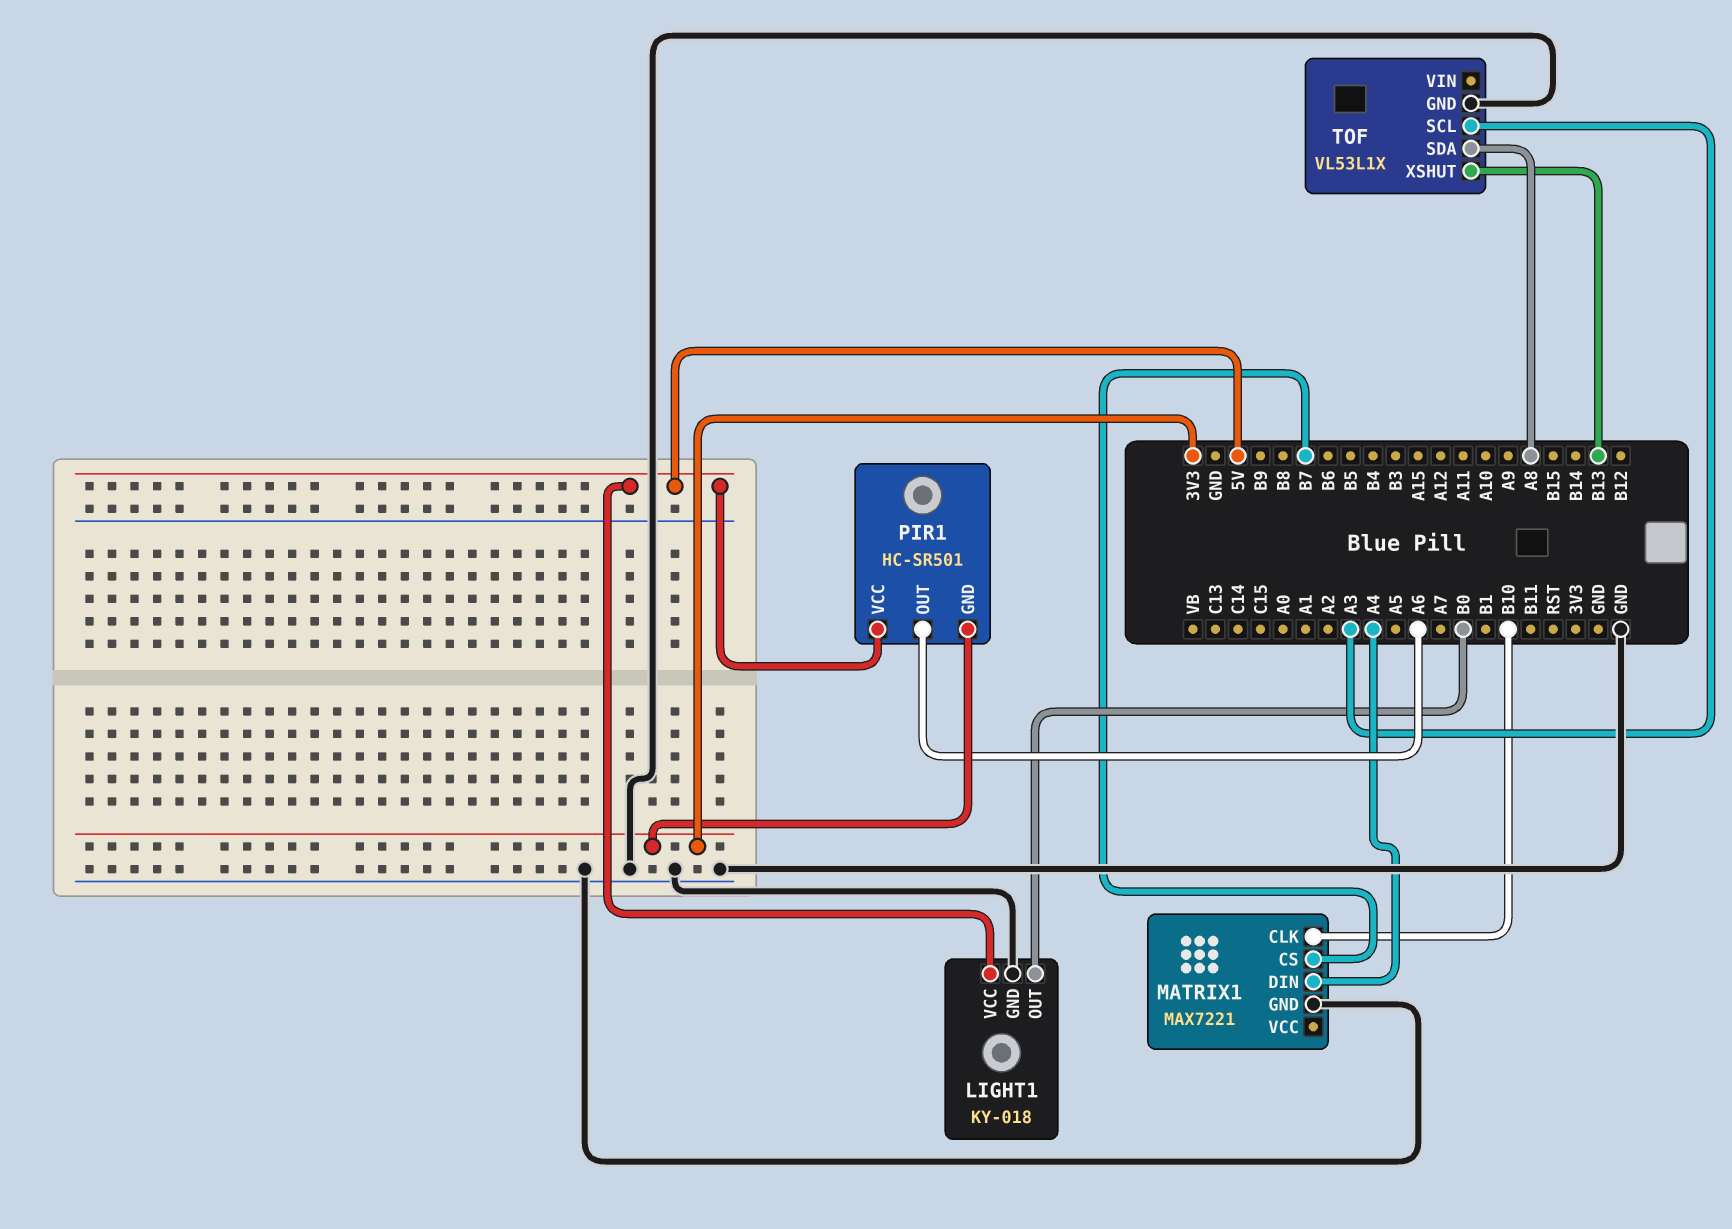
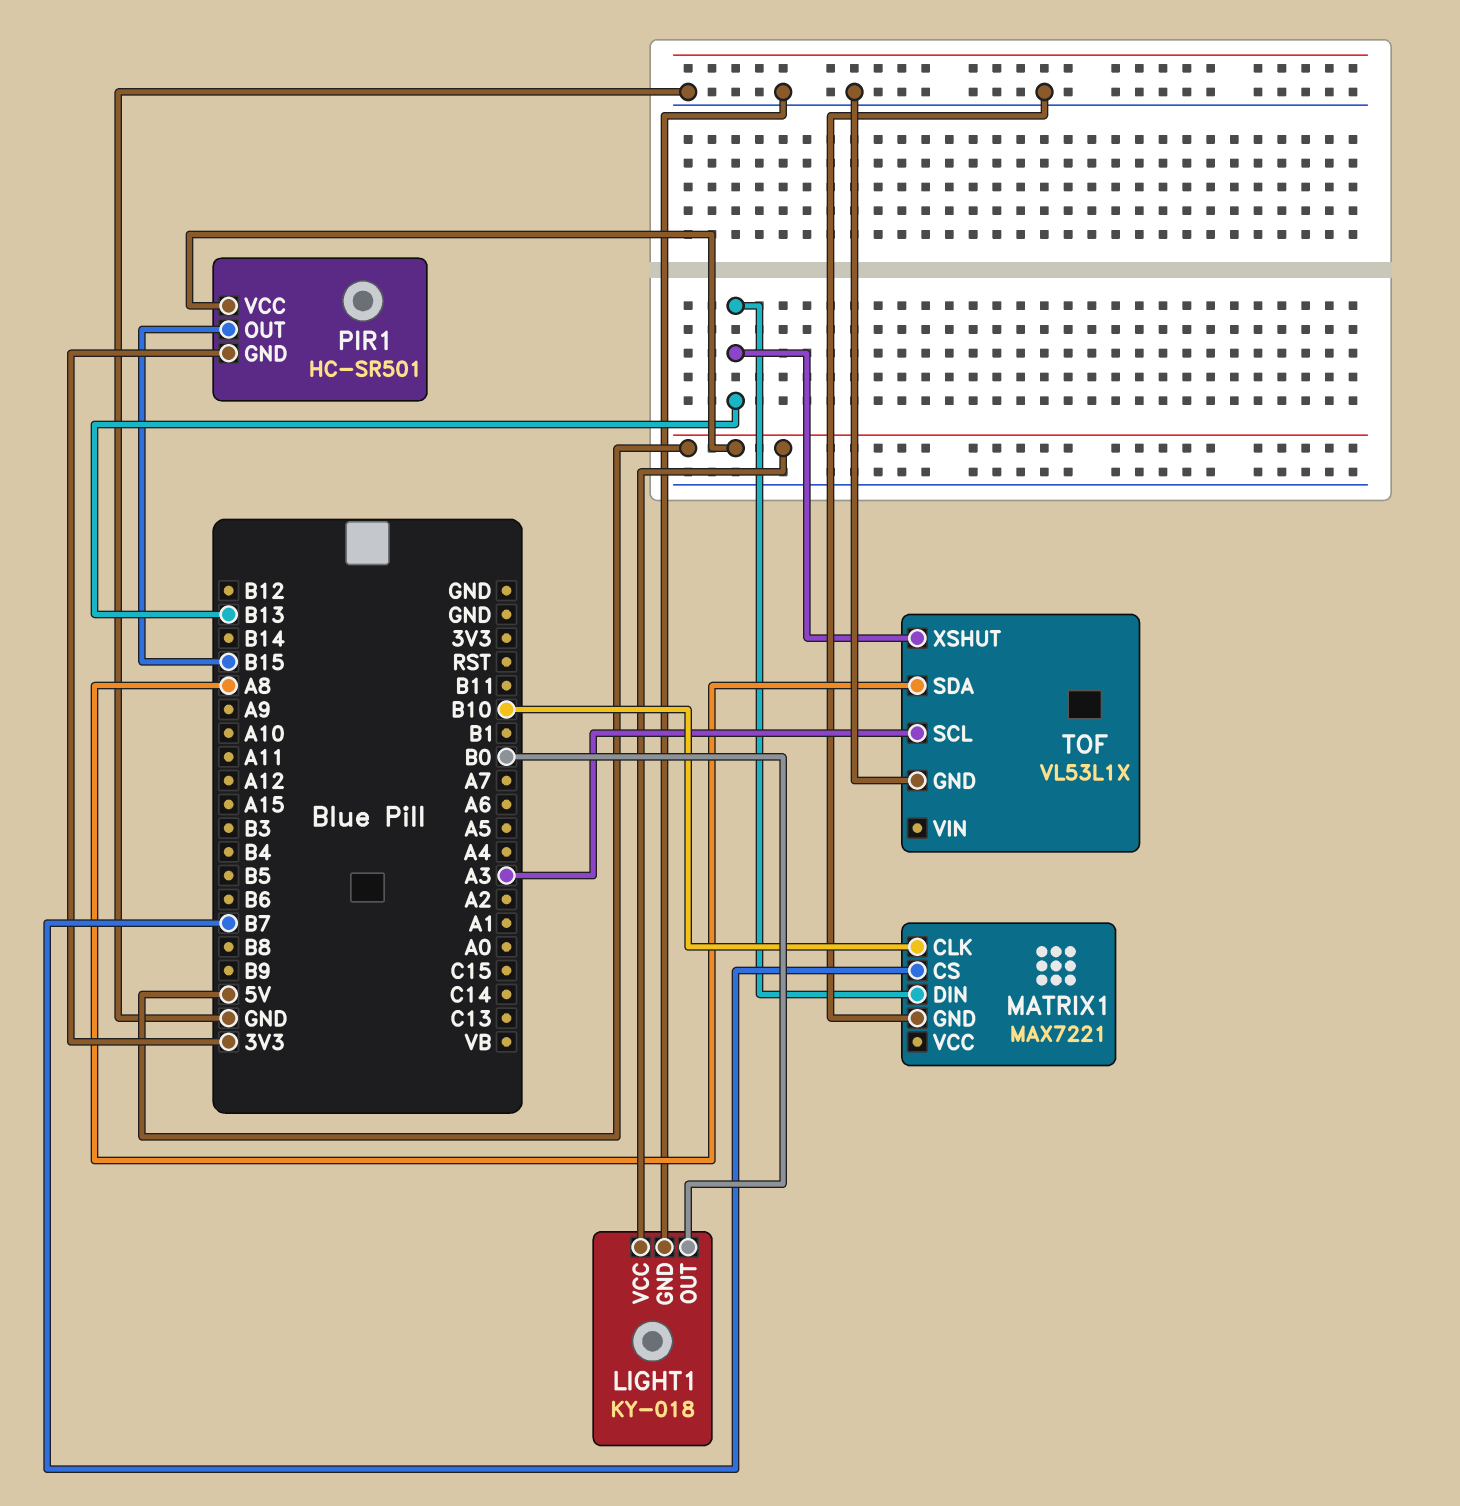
MATRIX1 pin DIN: A4 -> B13
PIR1 pin OUT: A6 -> B15

